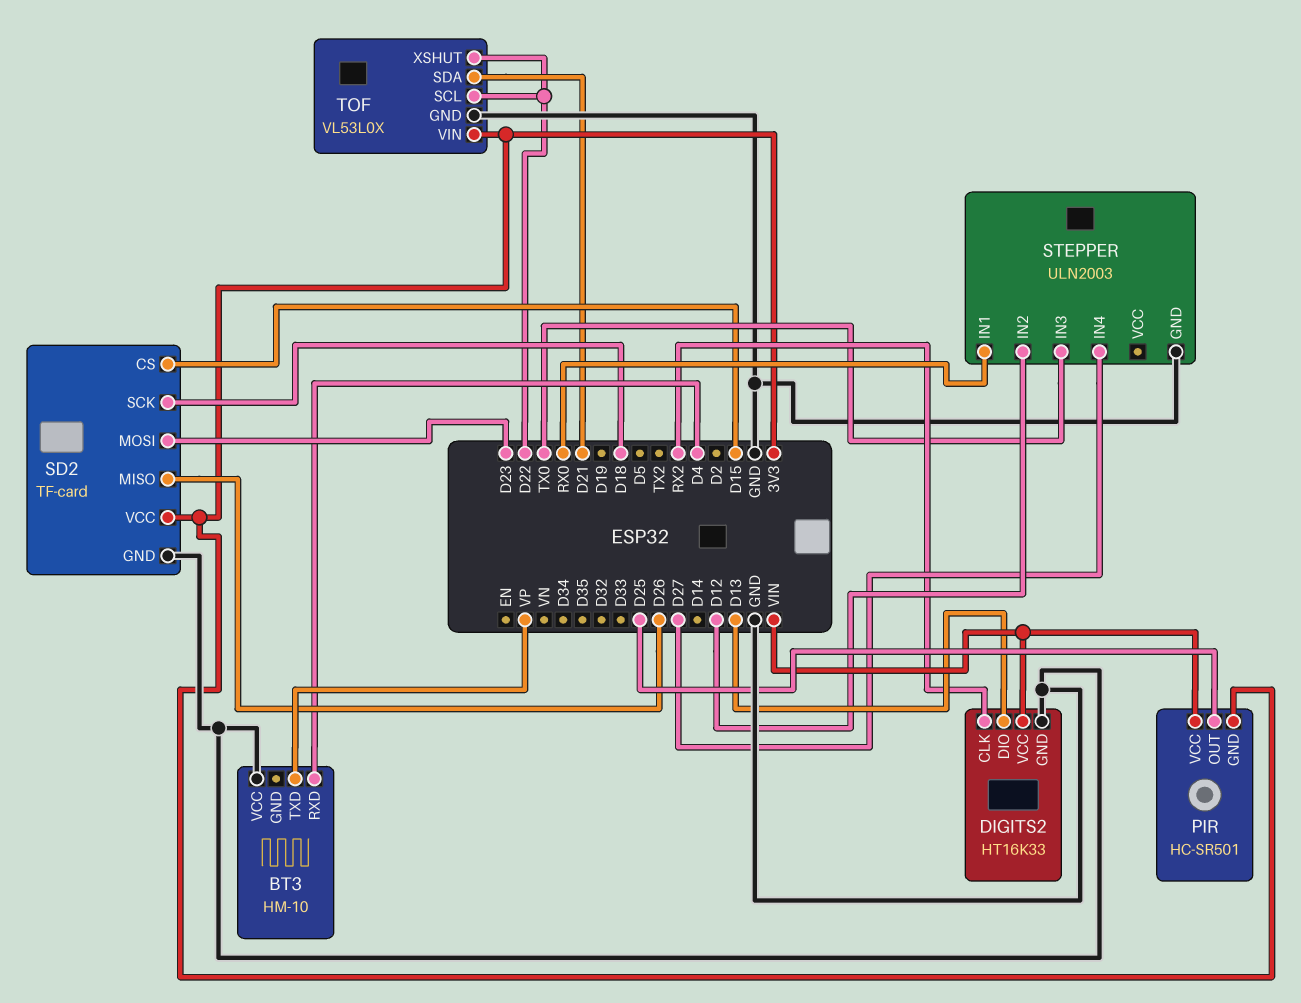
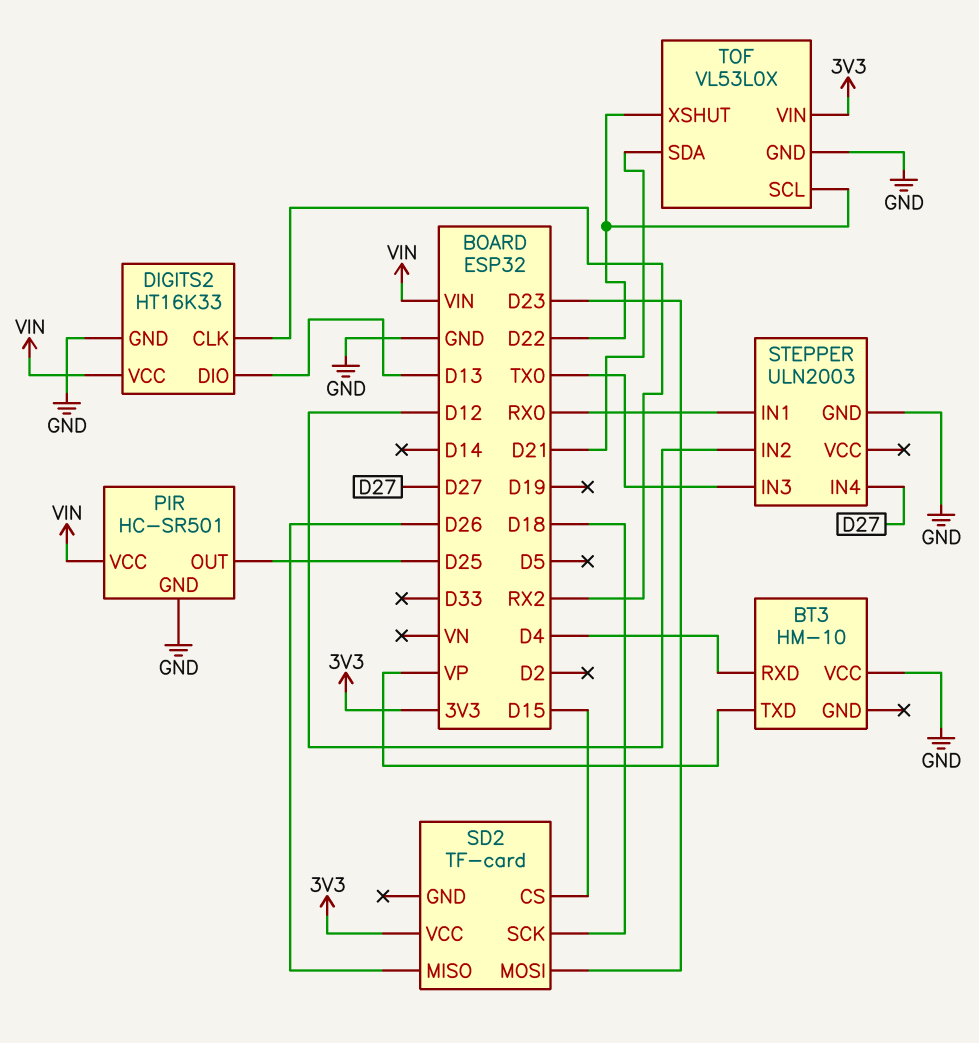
PIR pin GND: 3V3 -> GND
SD2 pin GND: GND -> none

